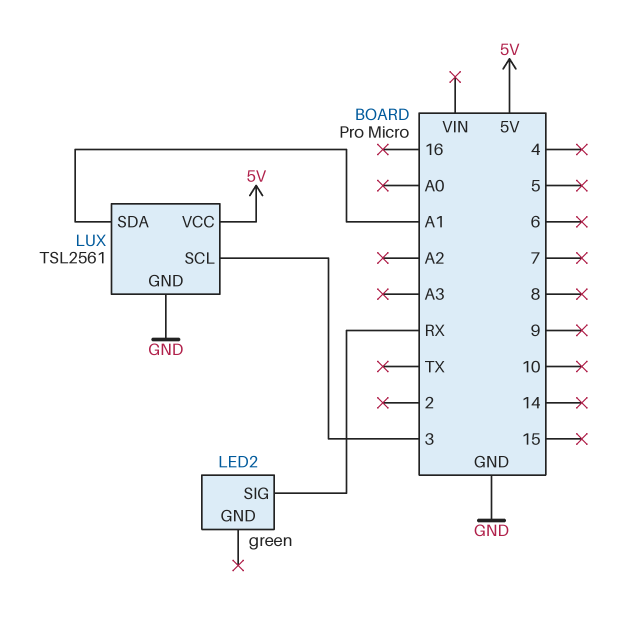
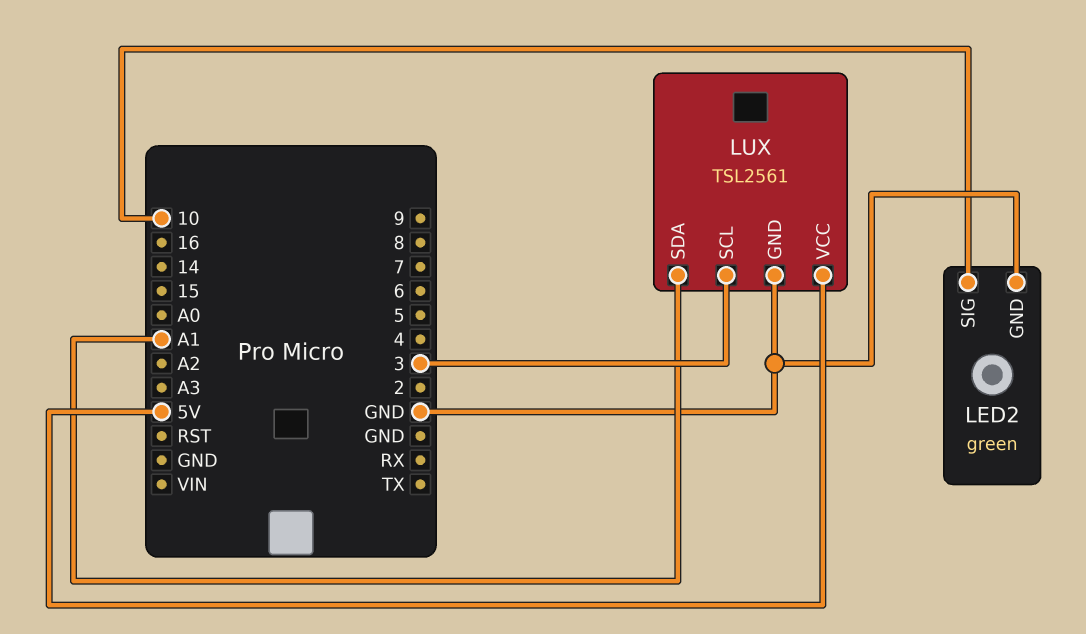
LED2 pin GND: none -> GND
LED2 pin SIG: RX -> 10

